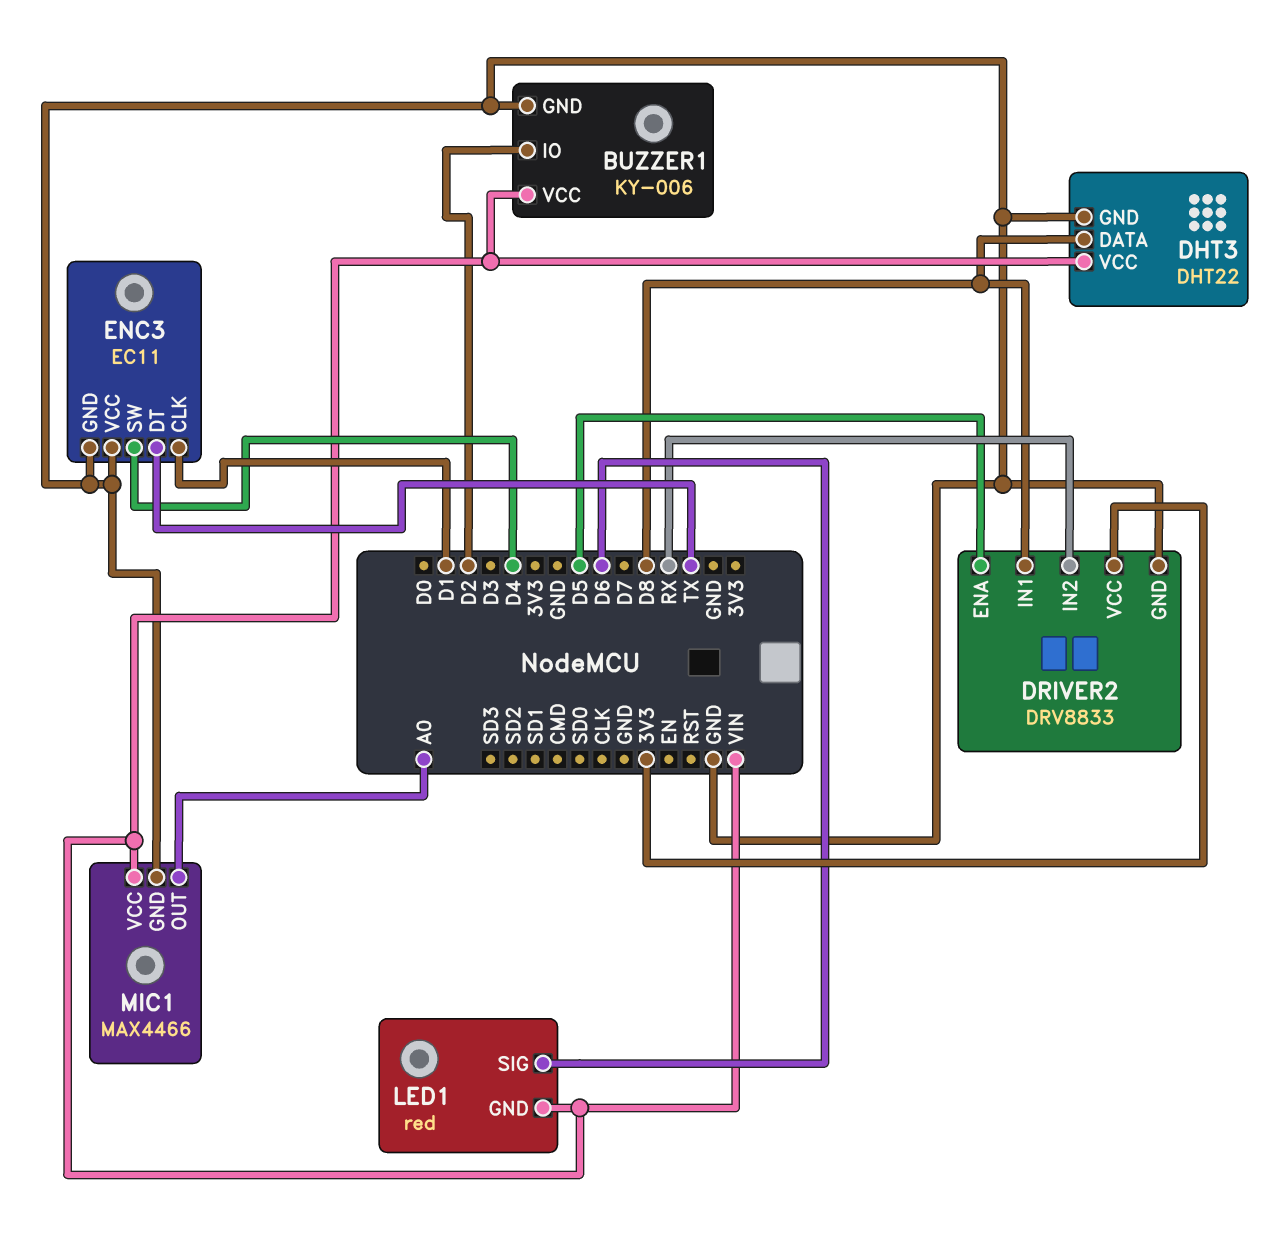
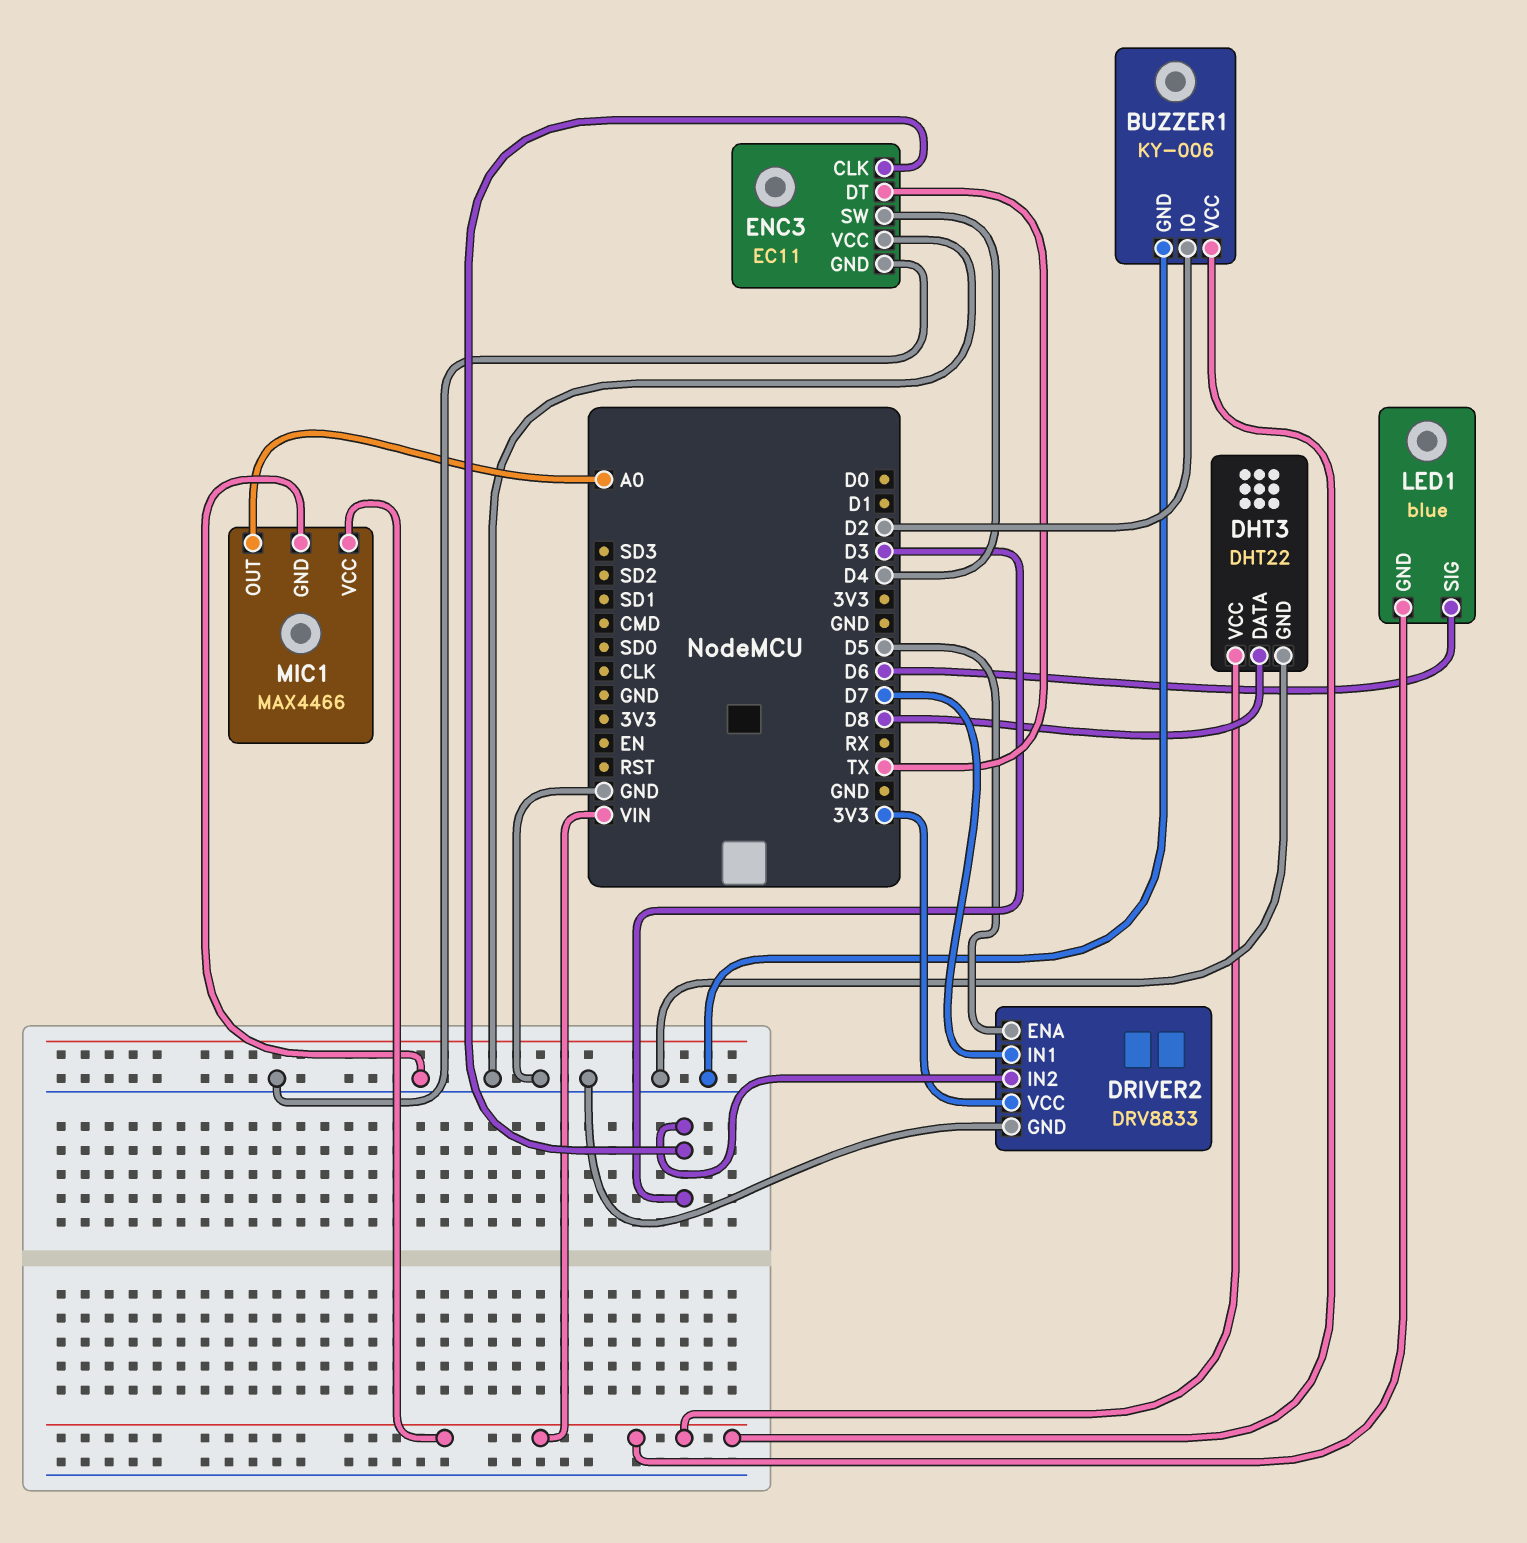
DRIVER2 pin IN1: D8 -> D7
DRIVER2 pin IN2: RX -> D3
ENC3 pin CLK: D1 -> D3
LED1: red -> blue

